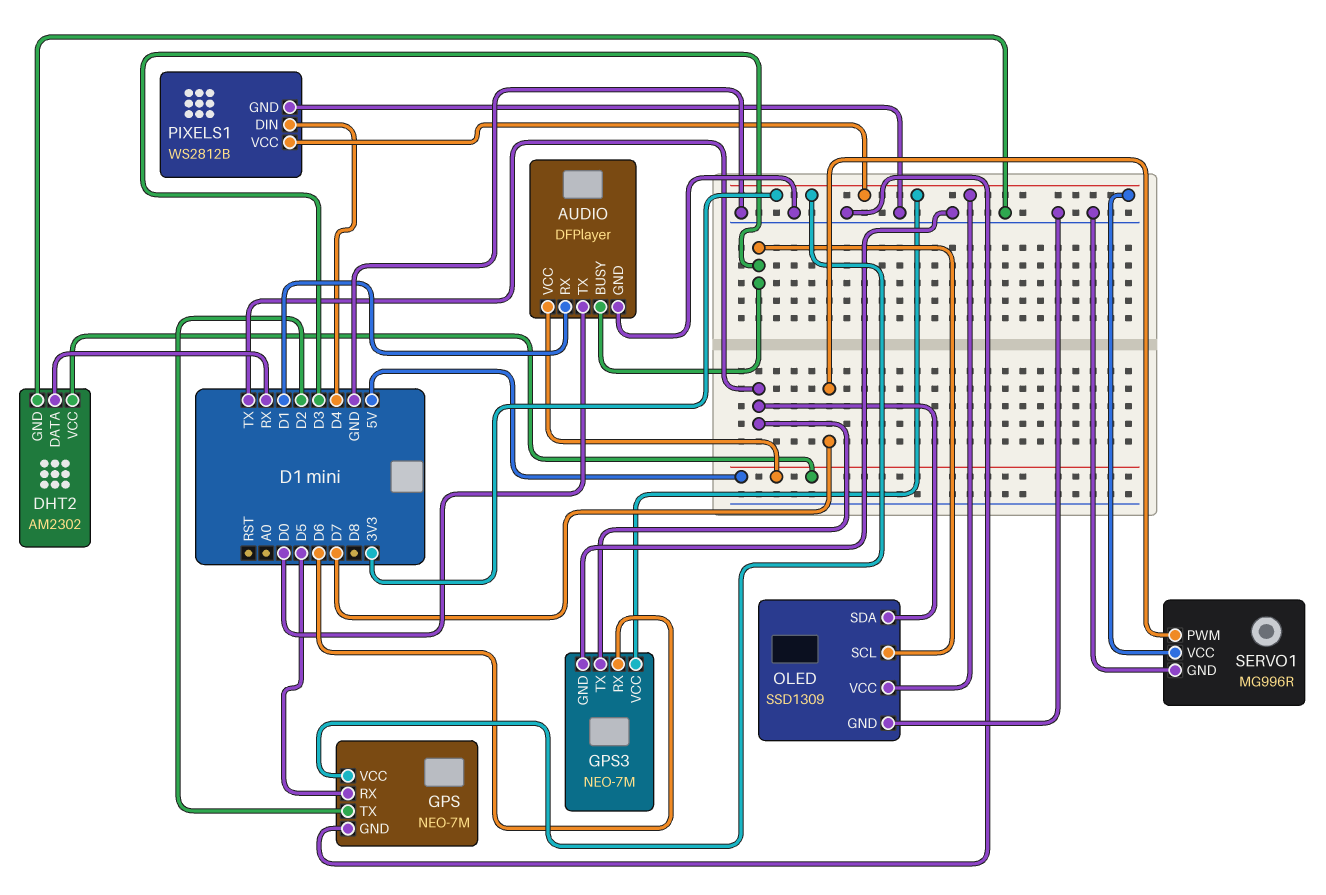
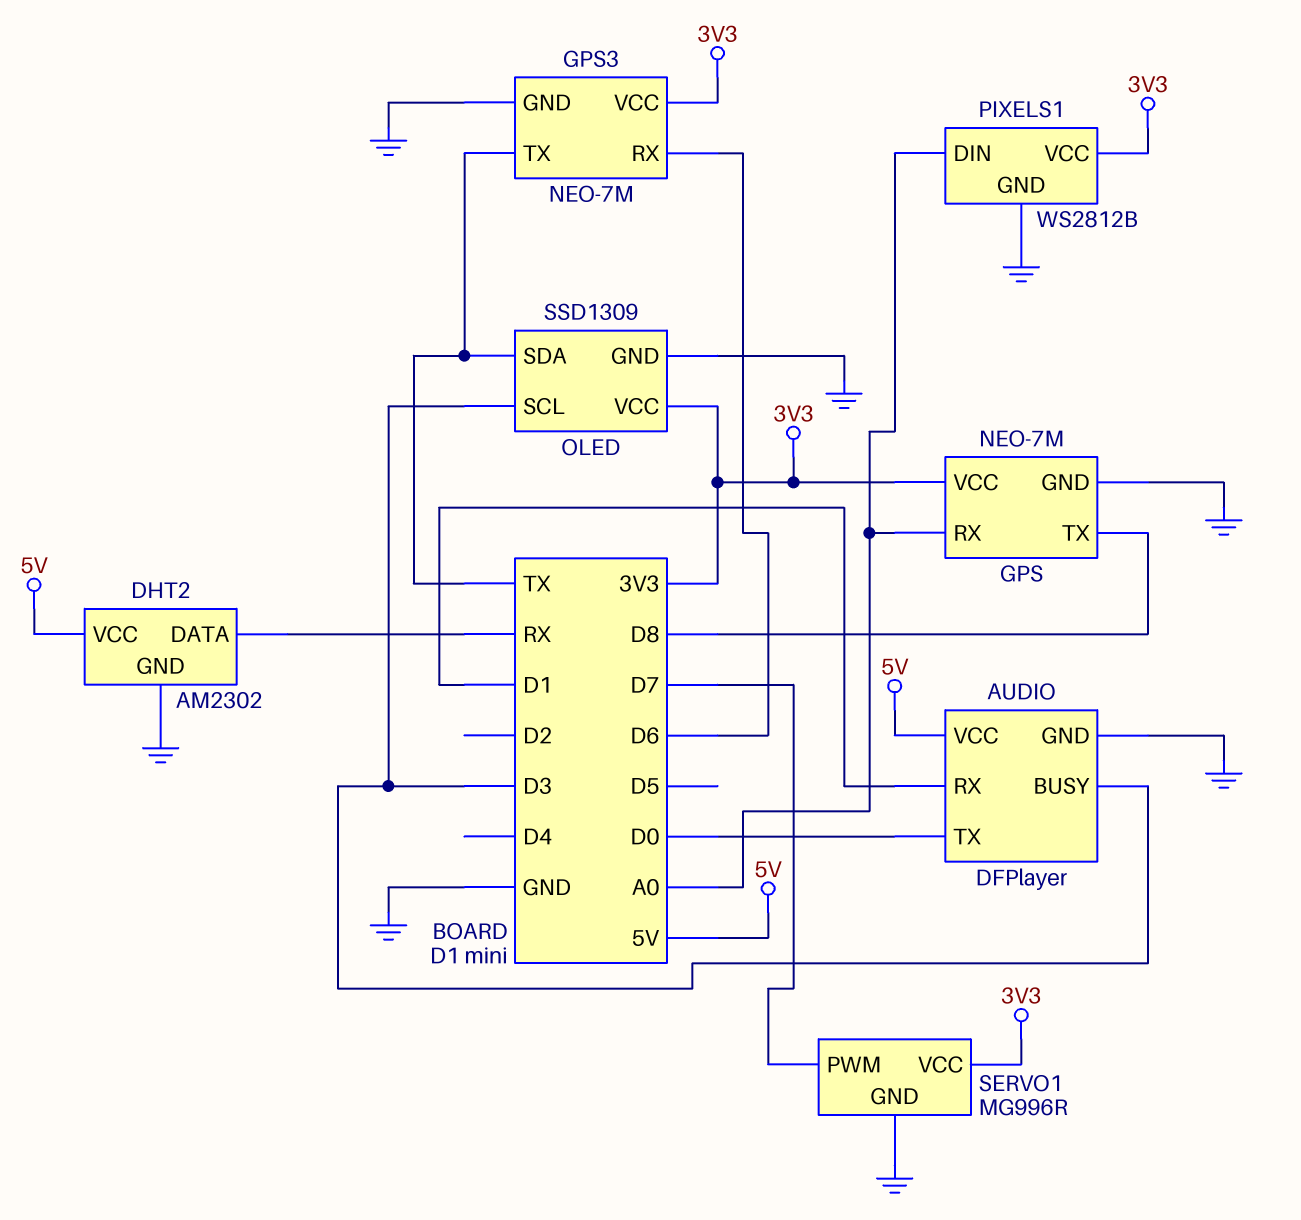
GPS pin RX: D5 -> A0
GPS pin TX: D2 -> D8
PIXELS1 pin DIN: D4 -> A0

